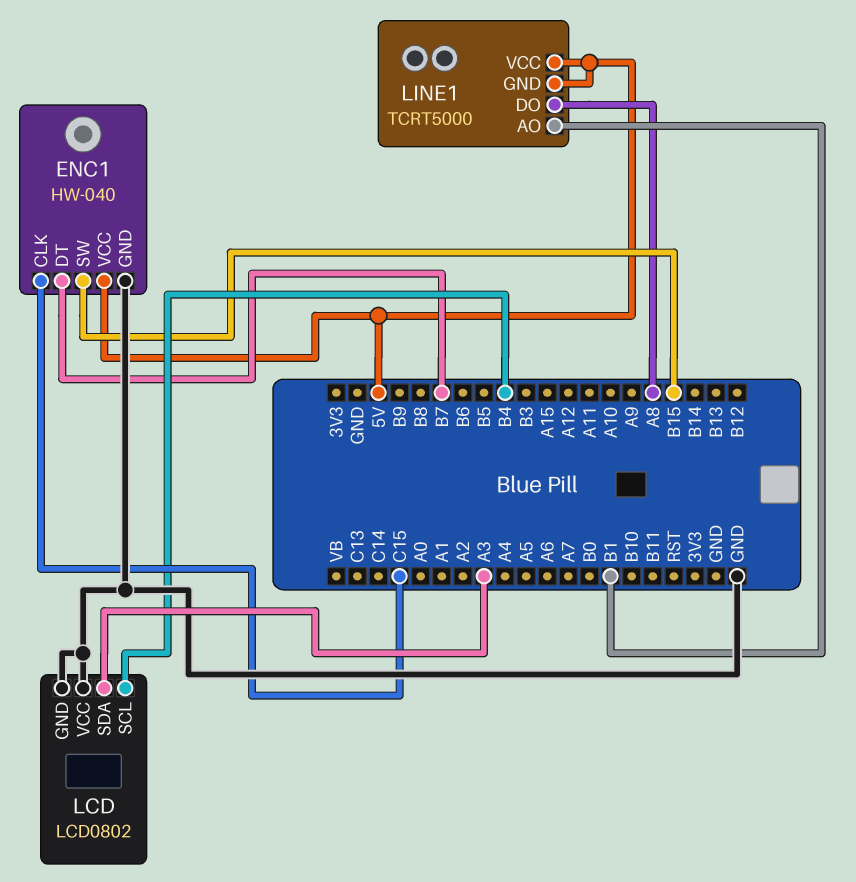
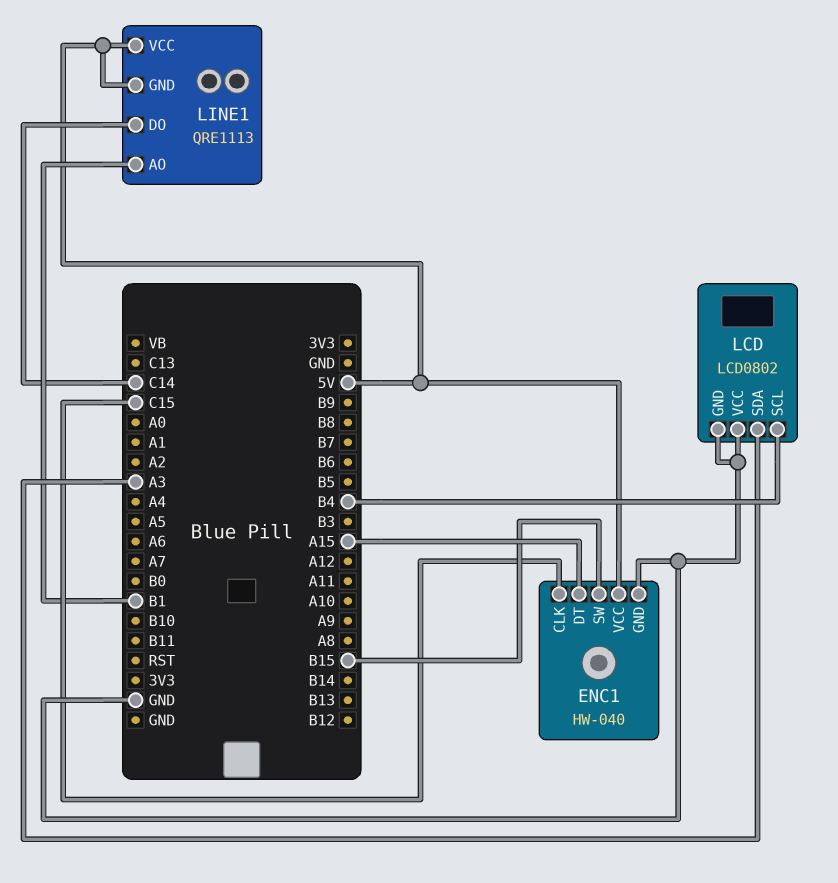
ENC1 pin DT: B7 -> A15
LINE1: TCRT5000 -> QRE1113
LINE1 pin DO: A8 -> C14

